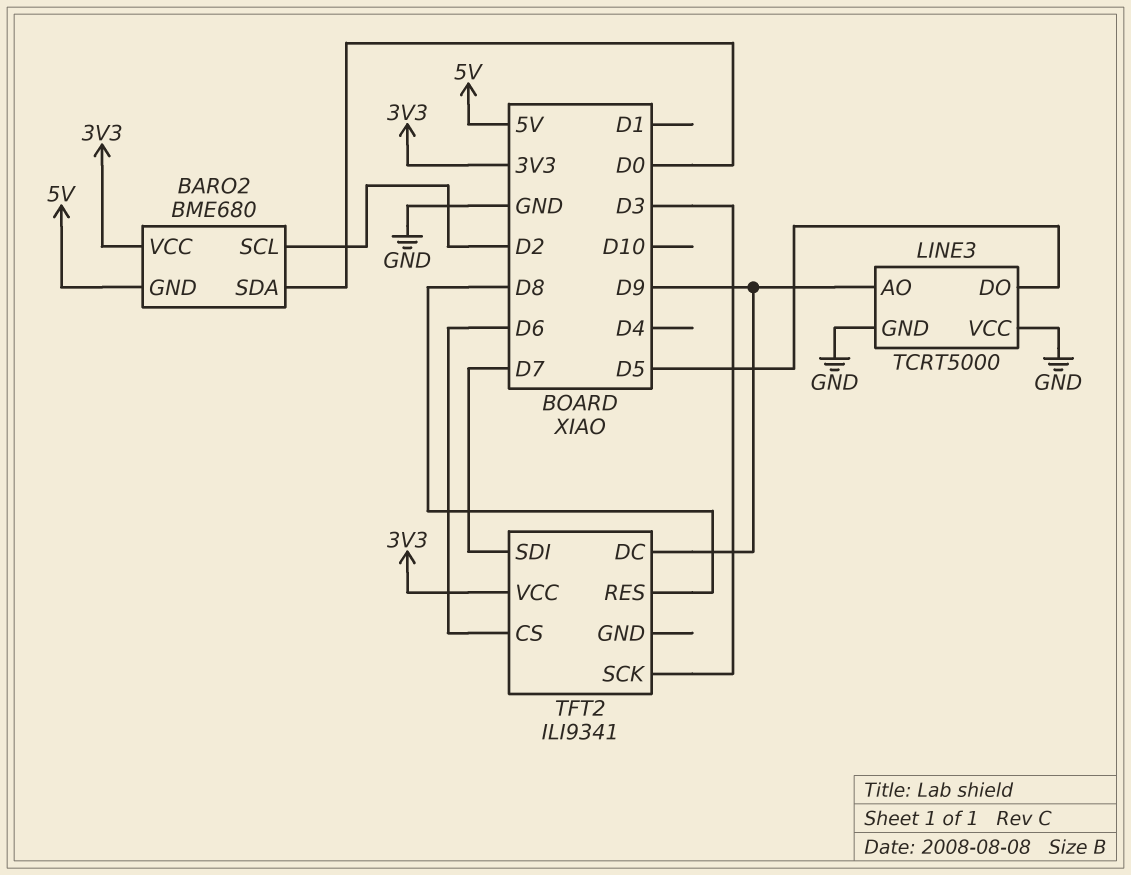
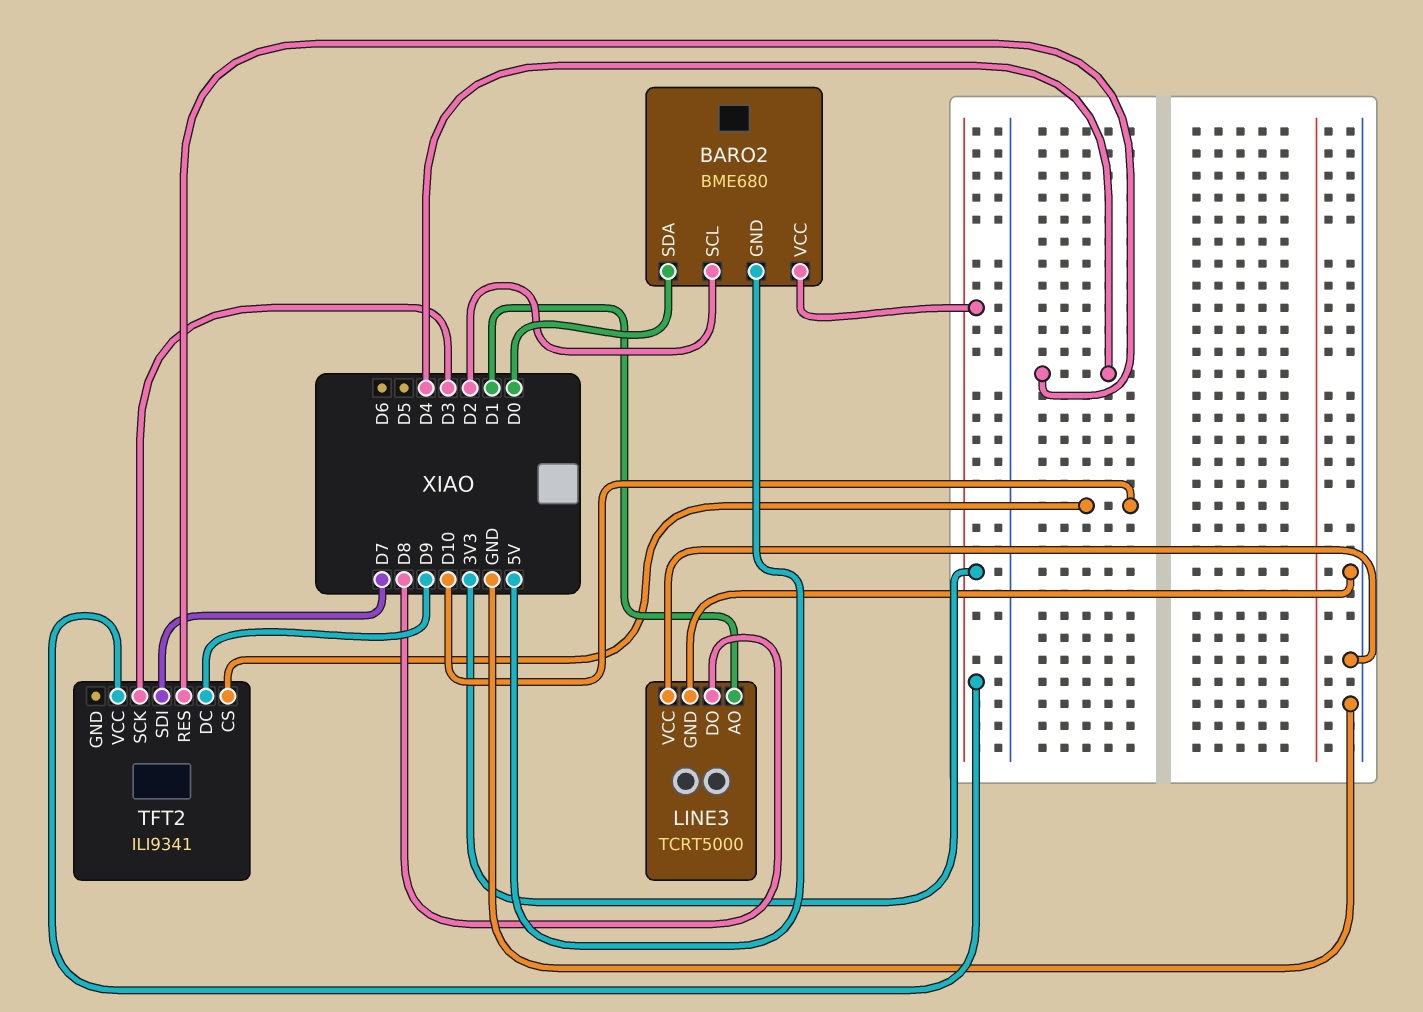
LINE3 pin AO: D9 -> D1
LINE3 pin DO: D5 -> D8
TFT2 pin CS: D6 -> D10
TFT2 pin RES: D8 -> D4

